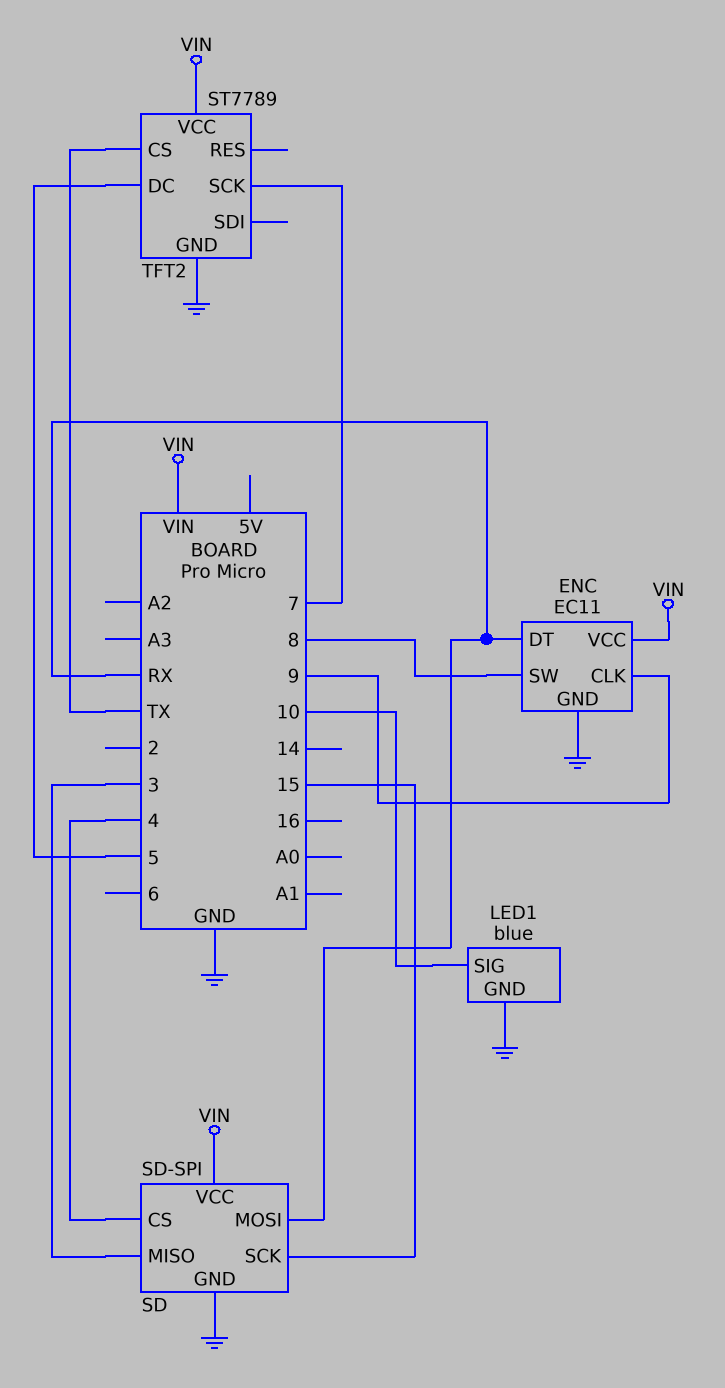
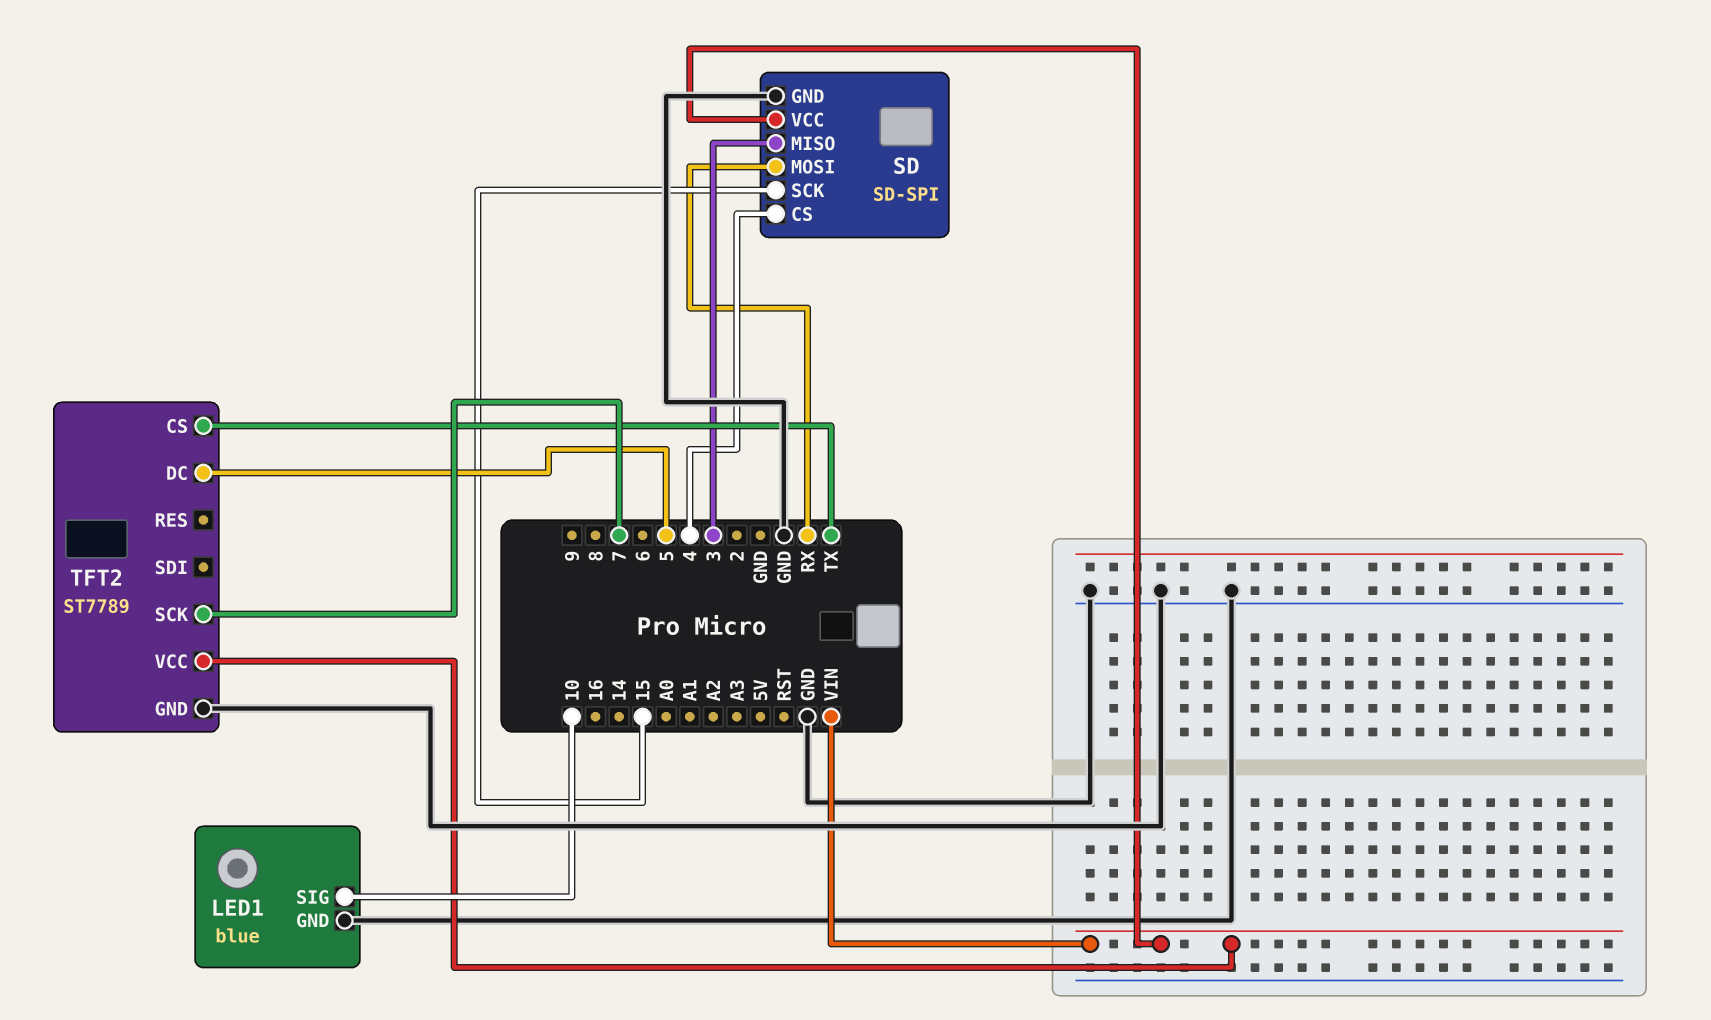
ENC: EC11 -> none
ENC pin CLK: 9 -> none
ENC pin DT: RX -> none
ENC pin GND: GND -> none
ENC pin SW: 8 -> none
ENC pin VCC: VIN -> none

